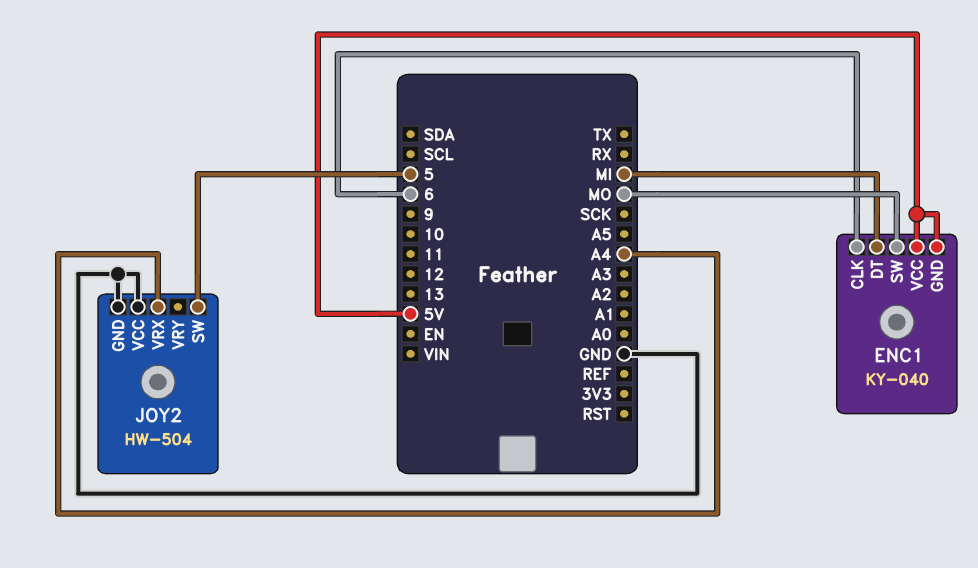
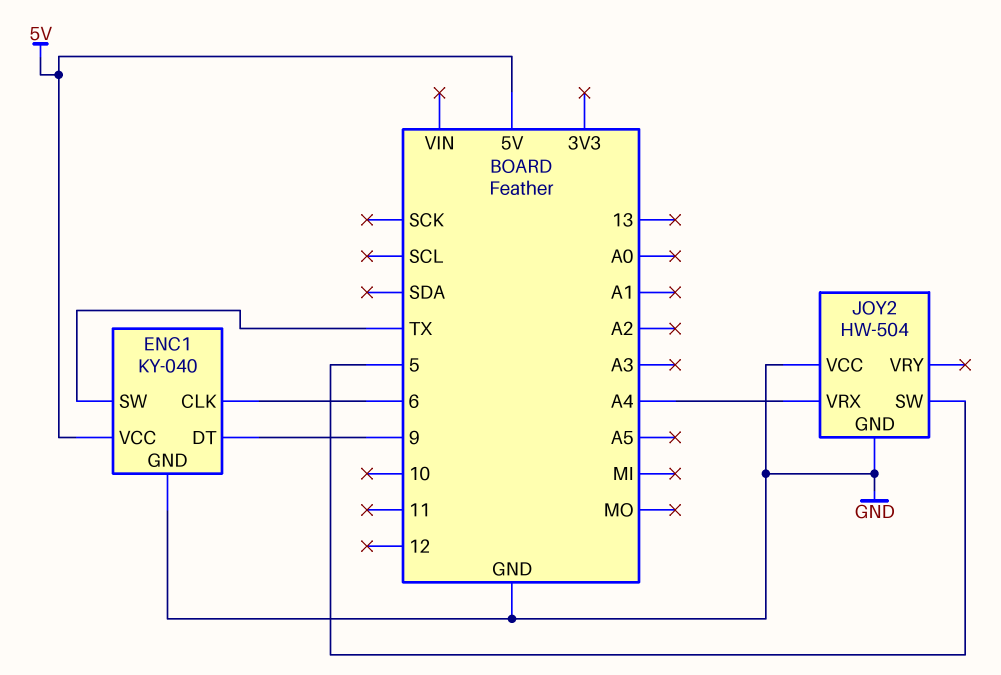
ENC1 pin DT: MI -> 9
ENC1 pin GND: 5V -> GND
ENC1 pin SW: MO -> TX

